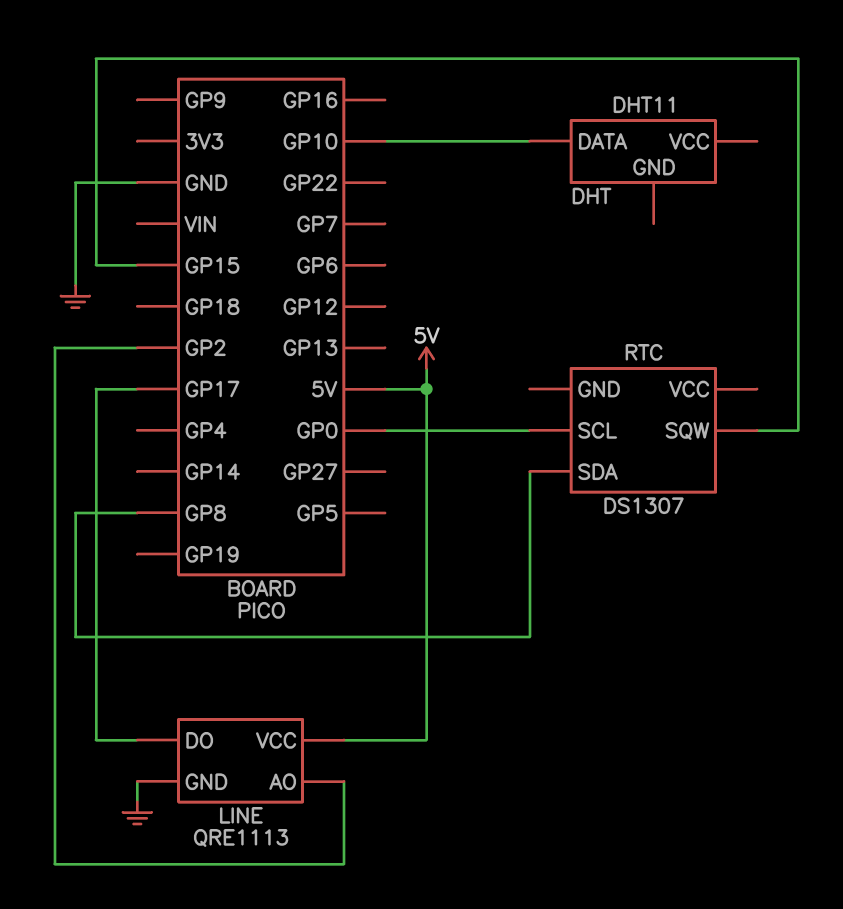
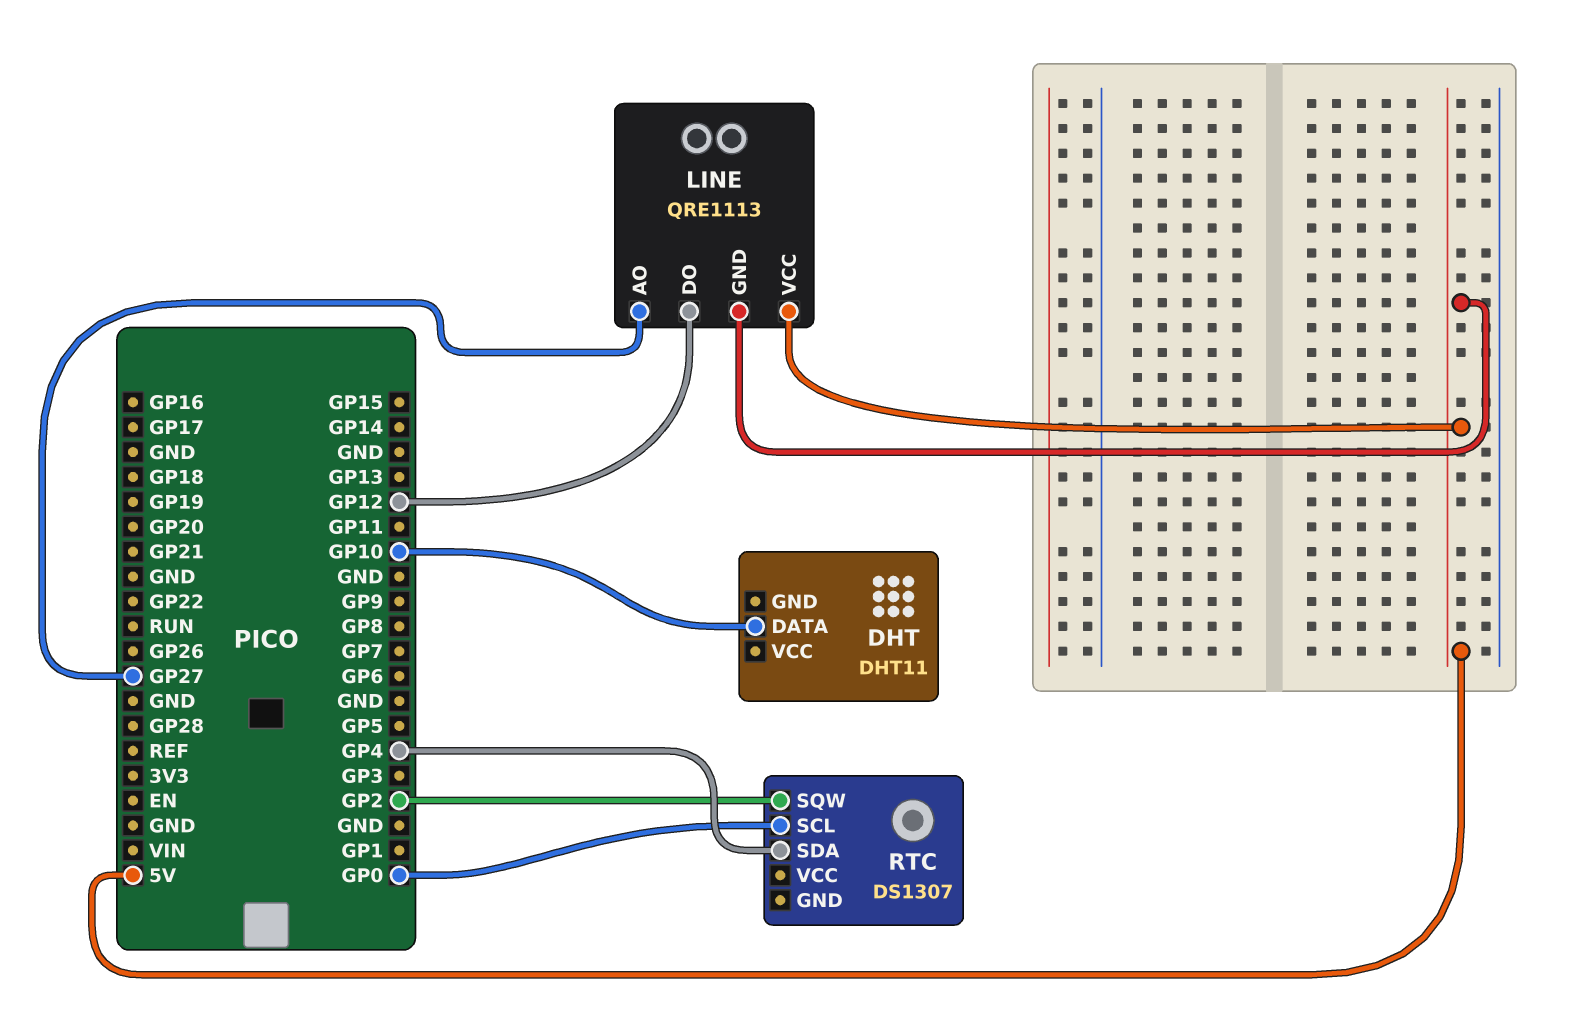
LINE pin AO: GP2 -> GP27
LINE pin DO: GP17 -> GP12
LINE pin GND: GND -> 5V
RTC pin SDA: GP8 -> GP4
RTC pin SQW: GP15 -> GP2

